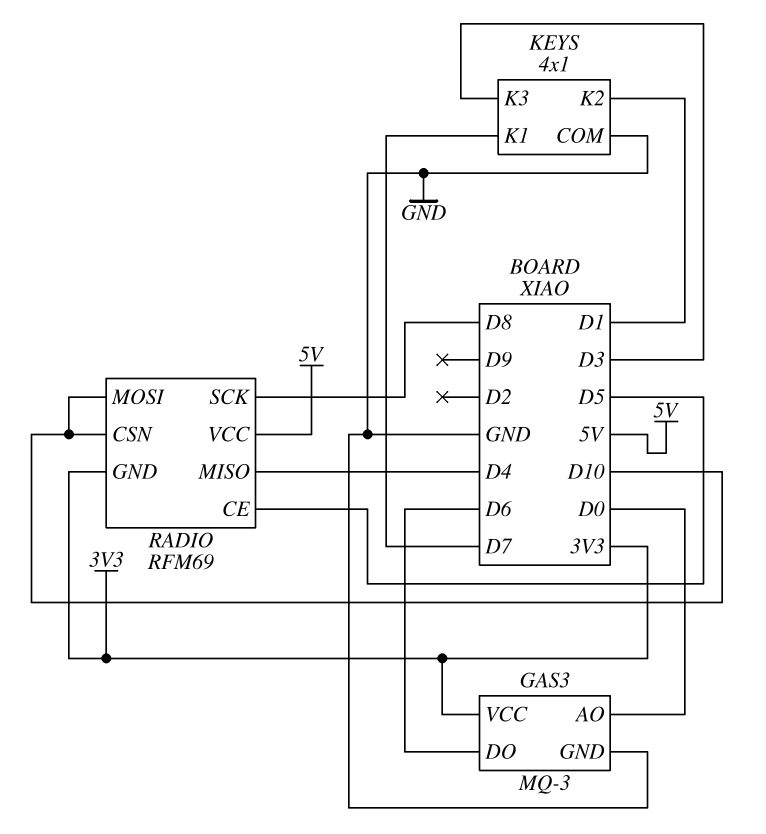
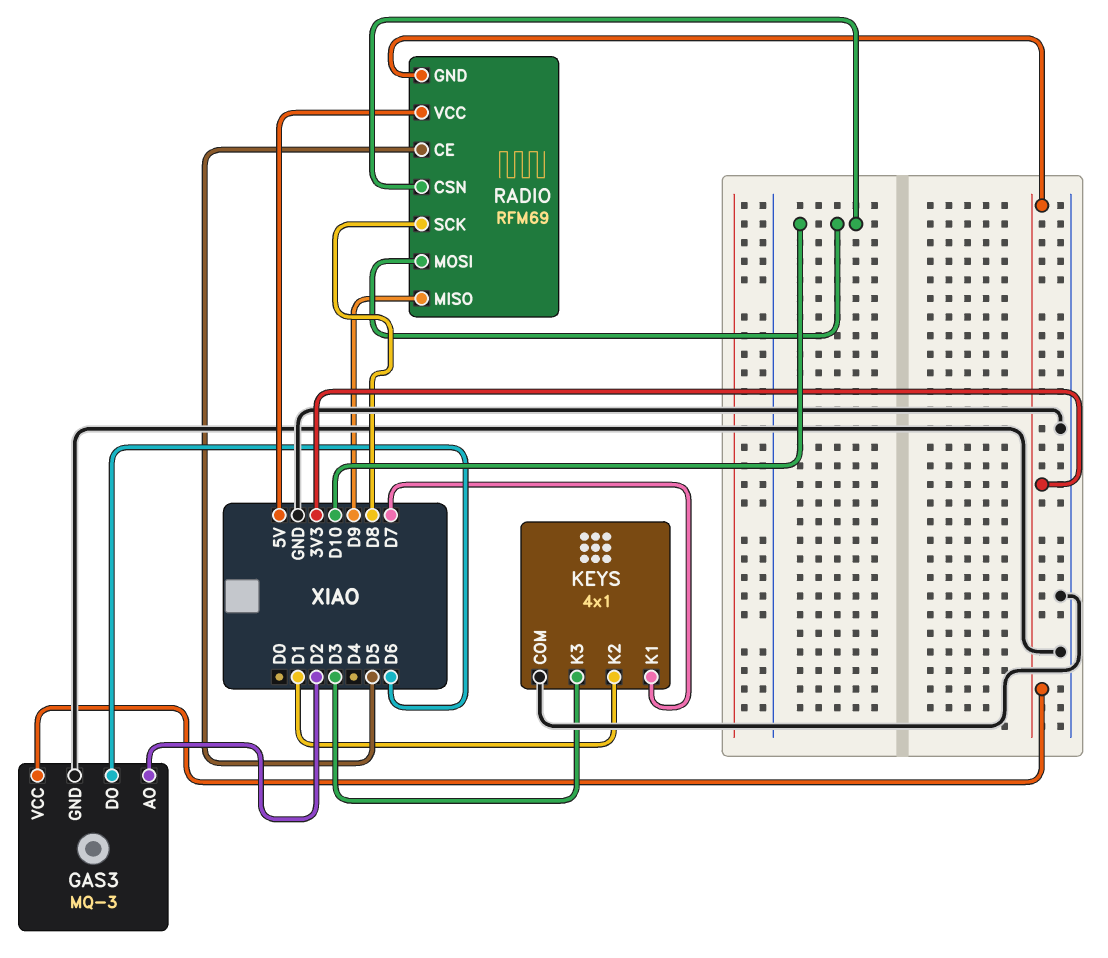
GAS3 pin AO: D0 -> D2
RADIO pin MISO: D4 -> D9

